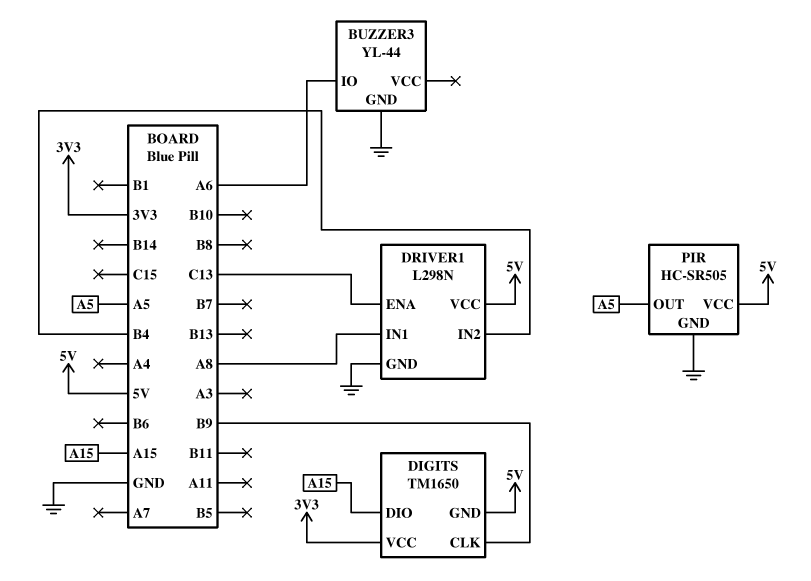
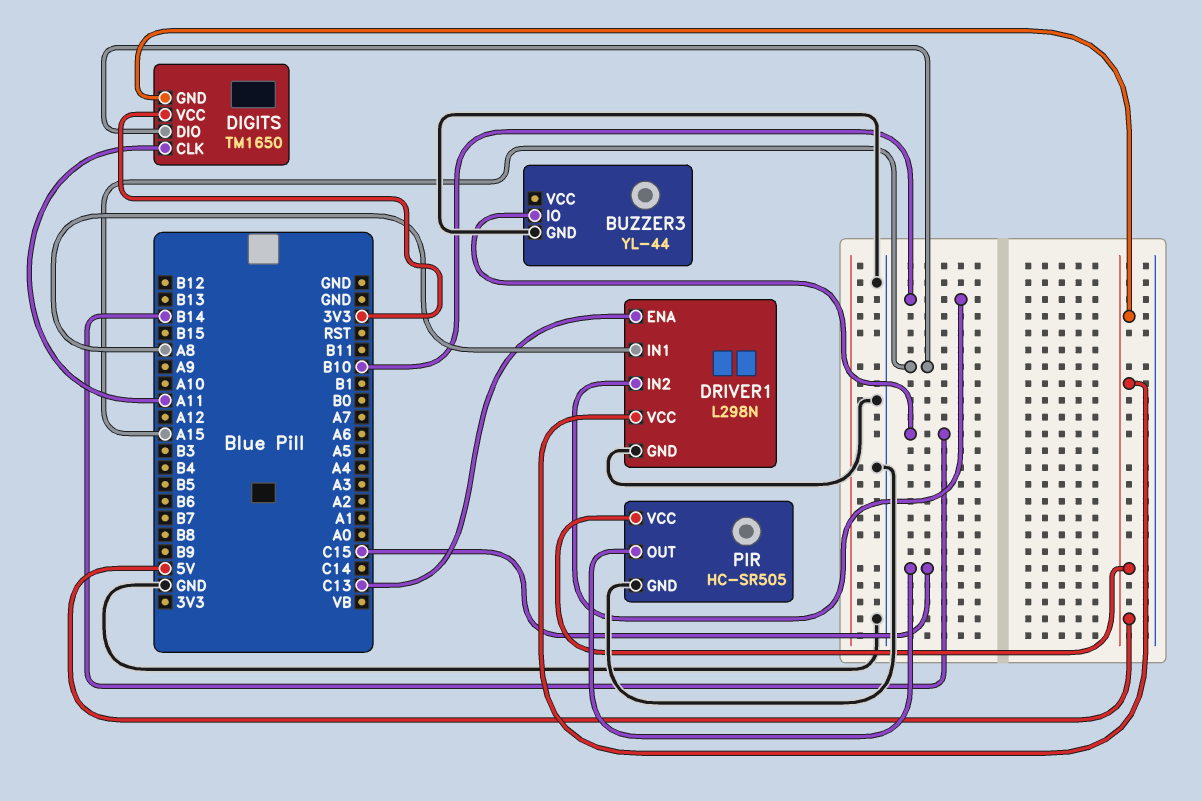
BUZZER3 pin IO: A6 -> B14
DIGITS pin CLK: B9 -> A11
DRIVER1 pin IN2: B4 -> B10
PIR pin OUT: A5 -> C15

